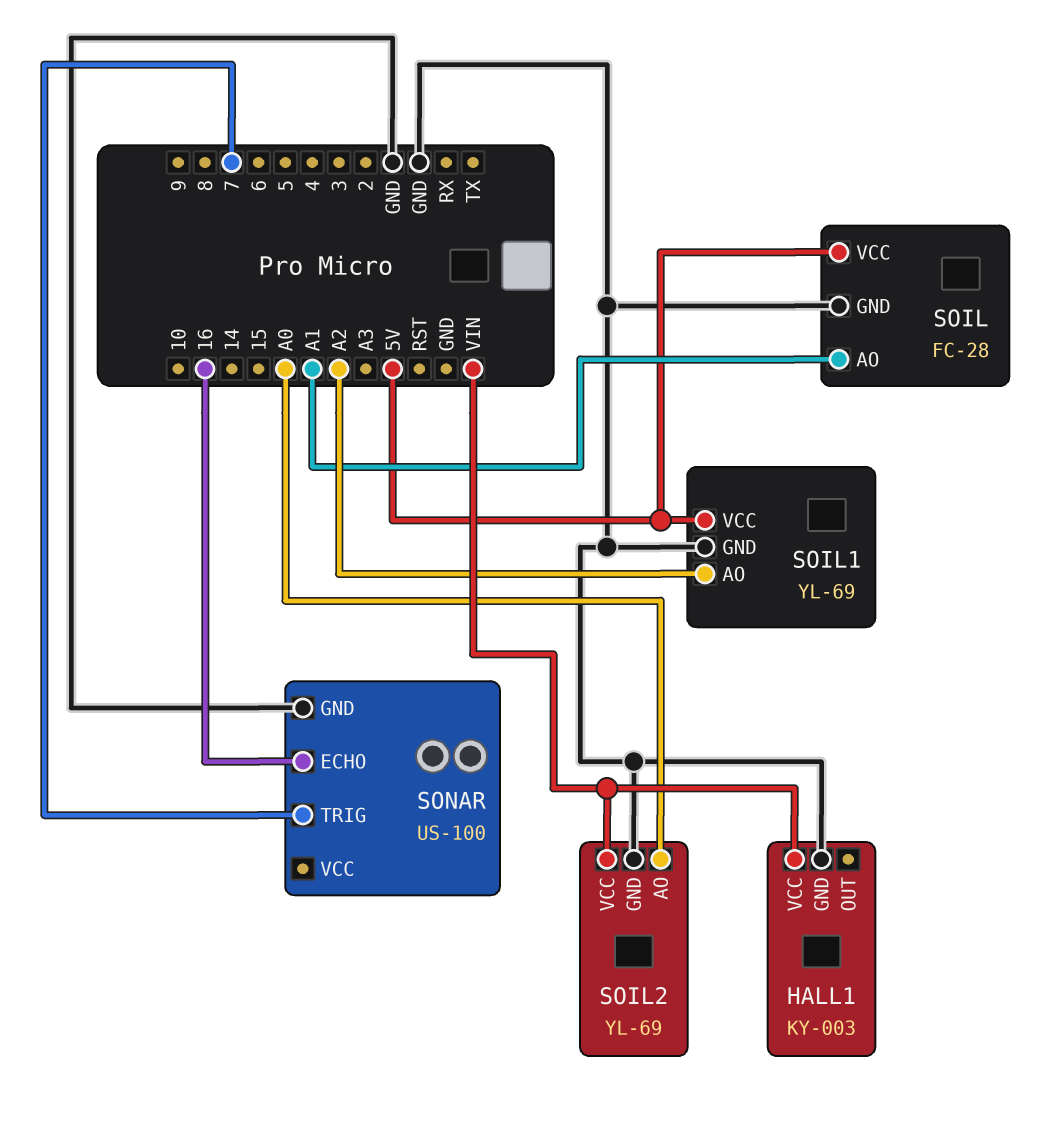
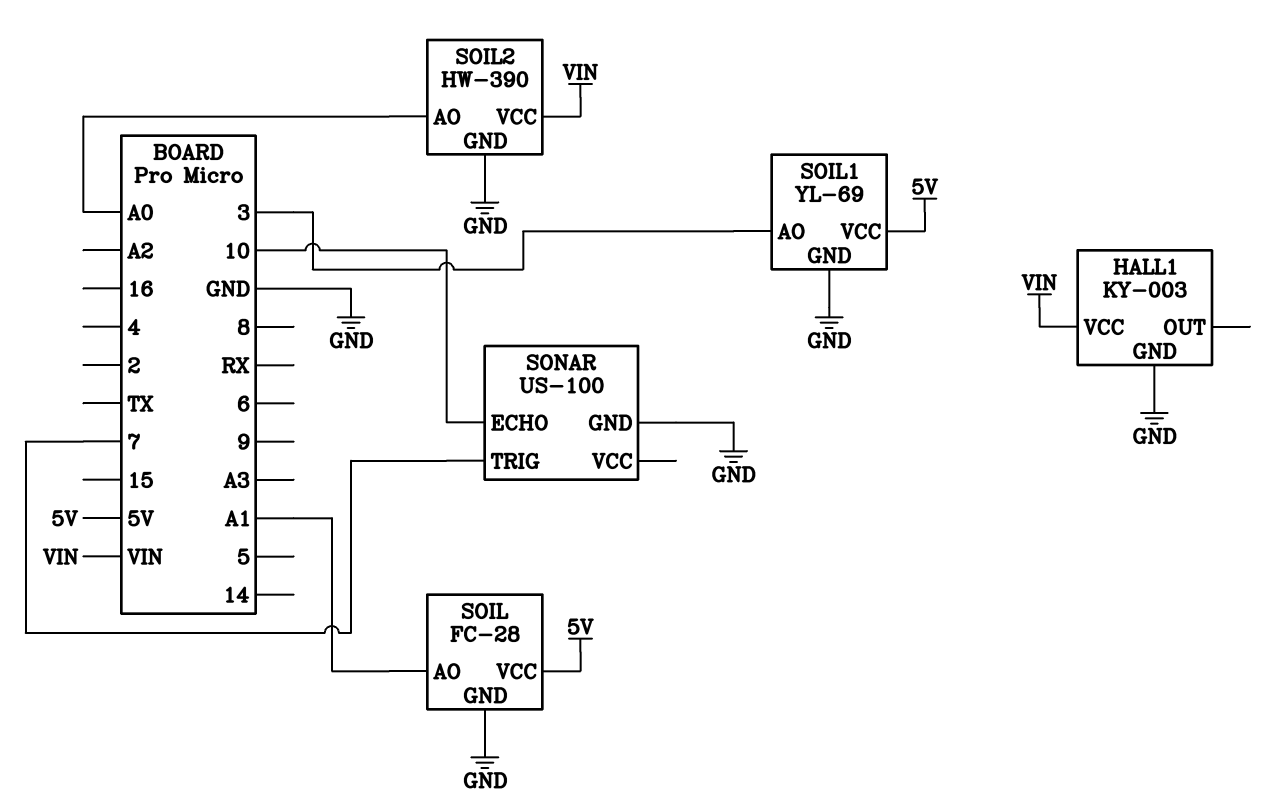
SOIL1 pin AO: A2 -> 3
SOIL2: YL-69 -> HW-390
SONAR pin ECHO: 16 -> 10

